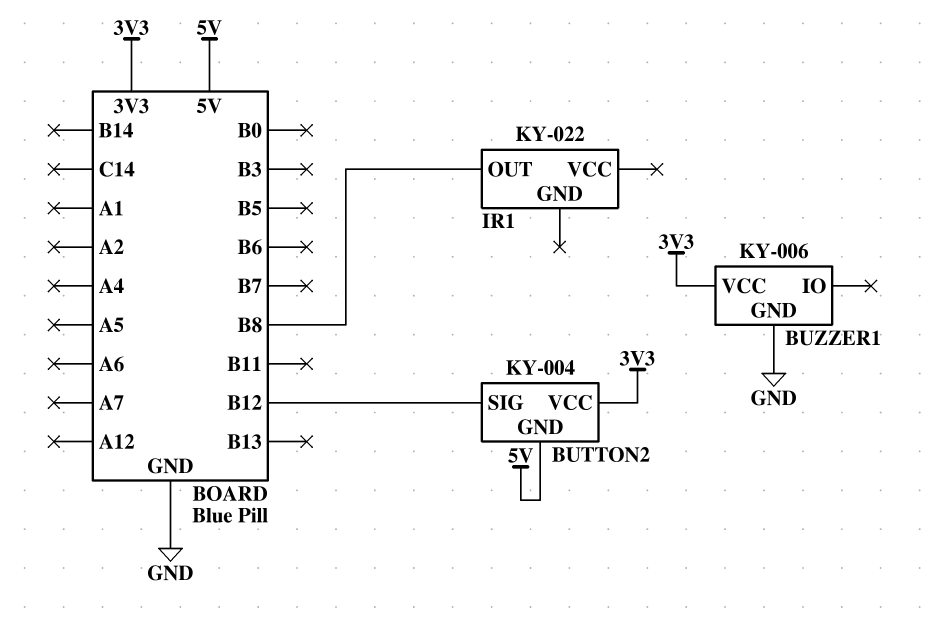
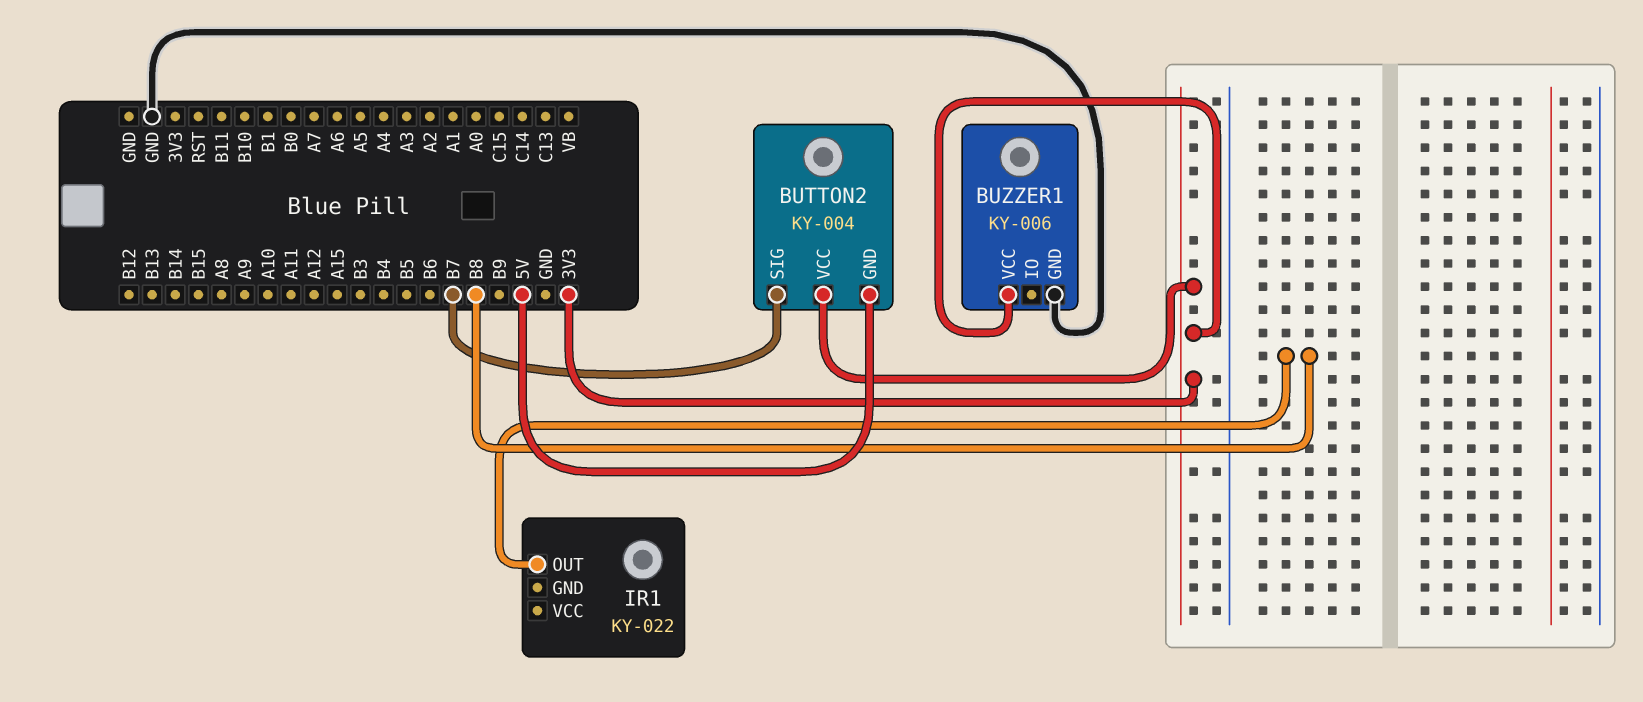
BUTTON2 pin SIG: B12 -> B7

